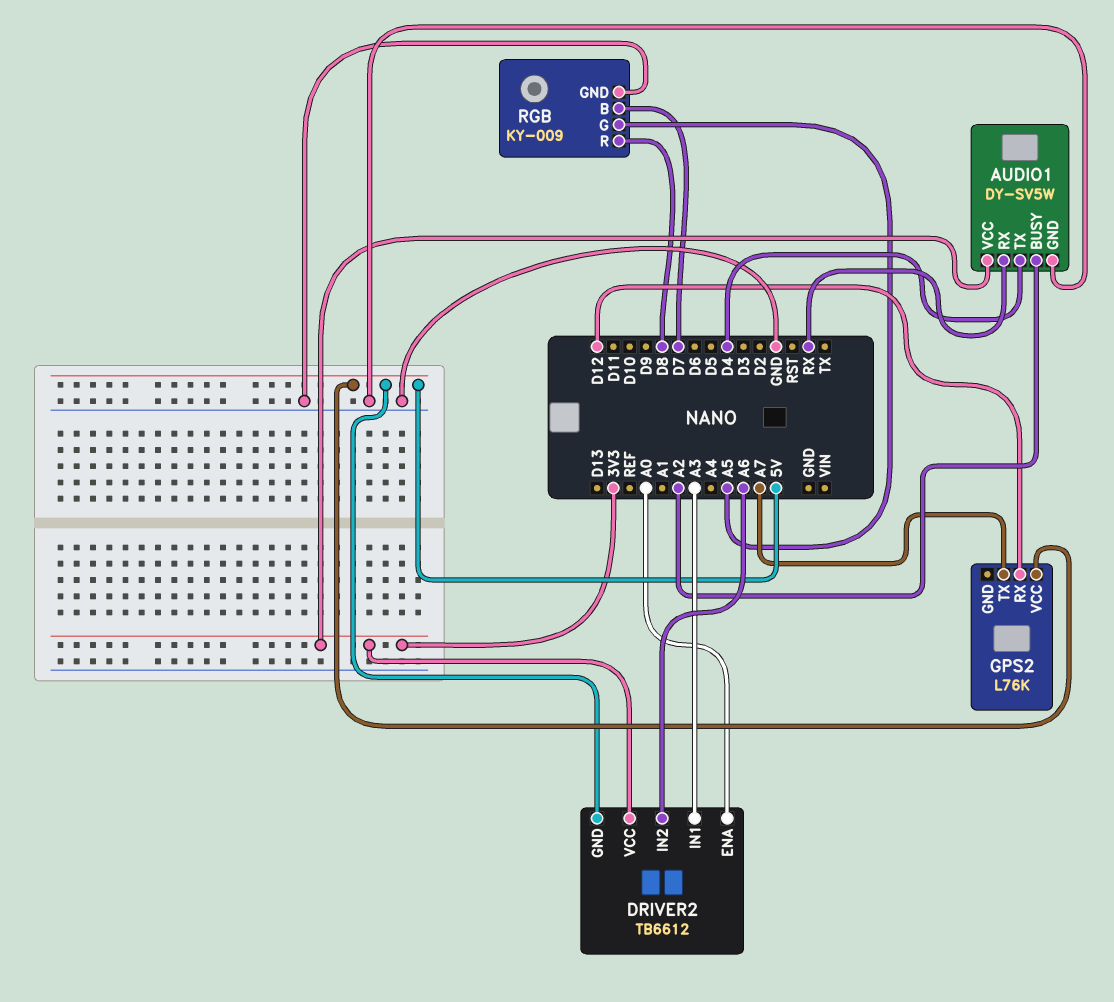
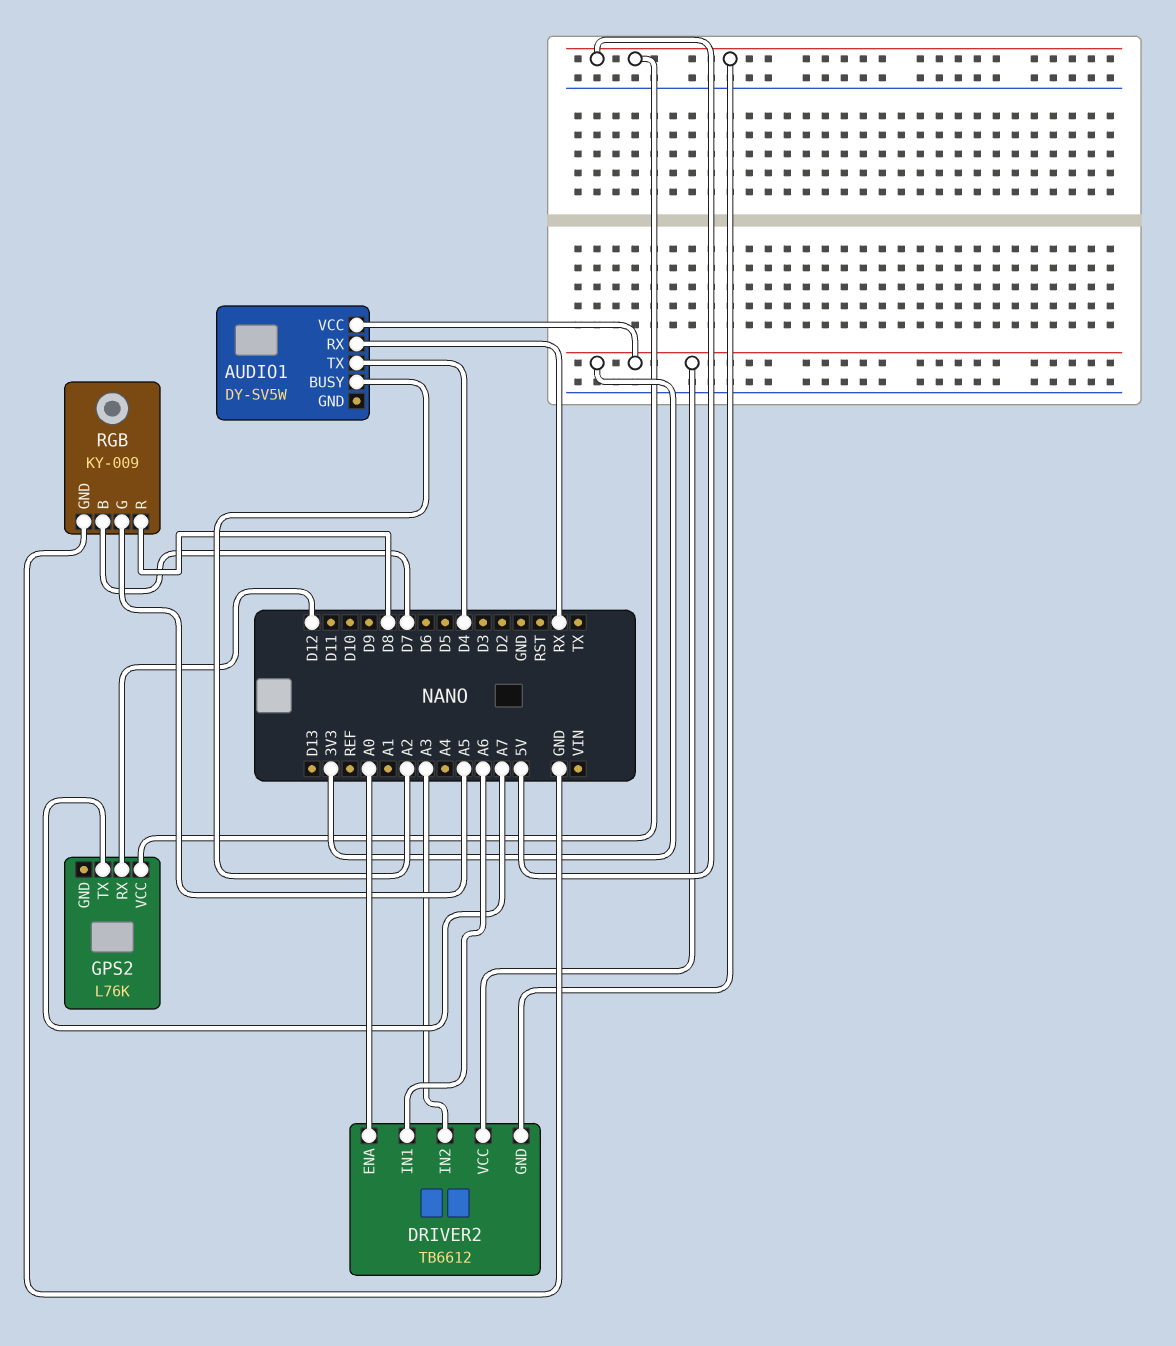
AUDIO1 pin GND: GND -> none
DRIVER2 pin IN1: A3 -> A6
DRIVER2 pin IN2: A6 -> A3

